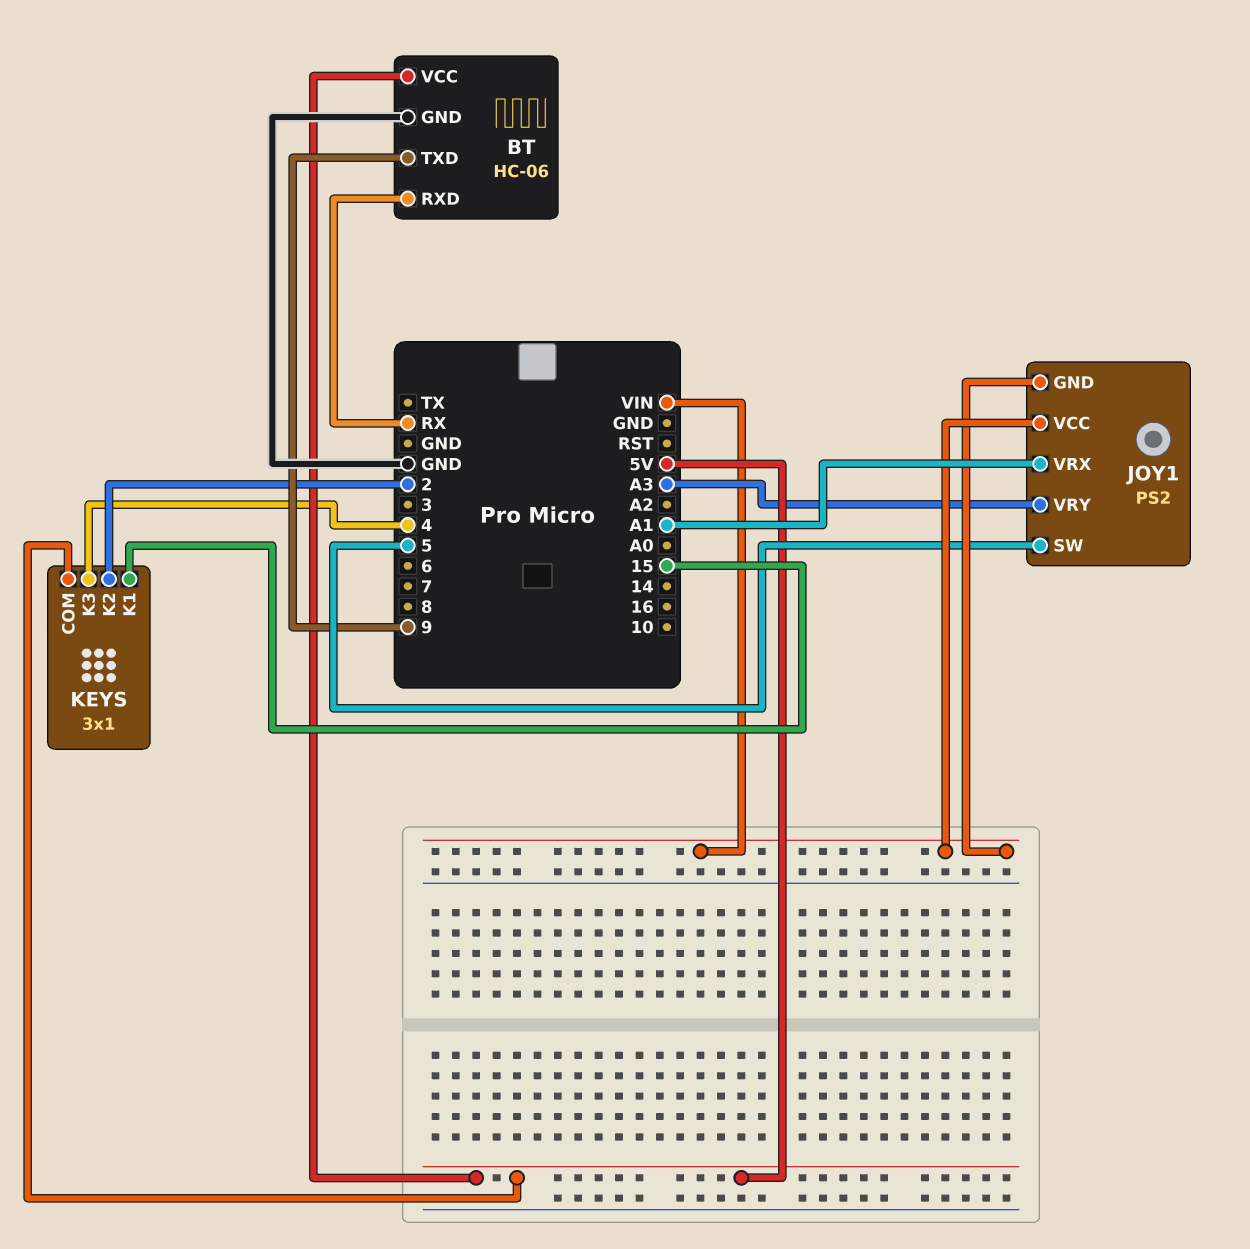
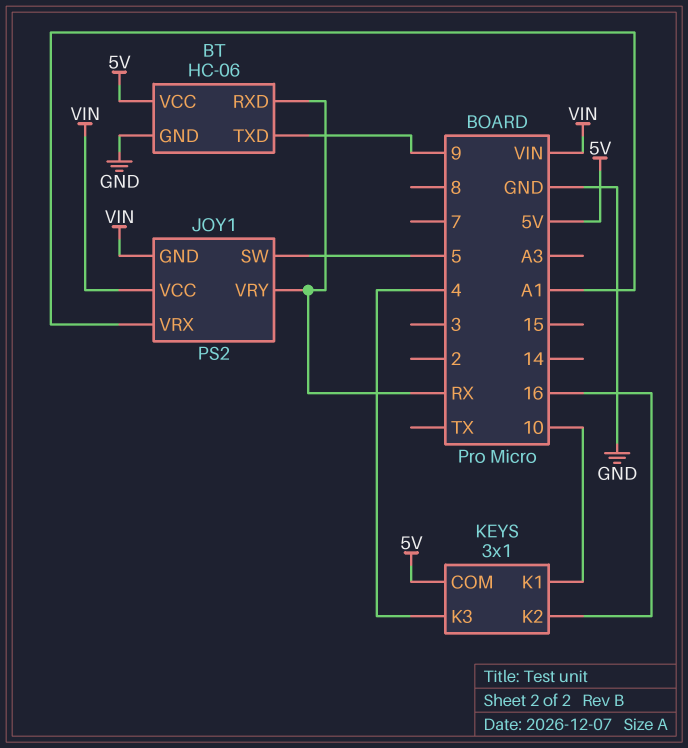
JOY1 pin VRY: A3 -> RX
KEYS pin K1: 15 -> 10
KEYS pin K2: 2 -> 16

